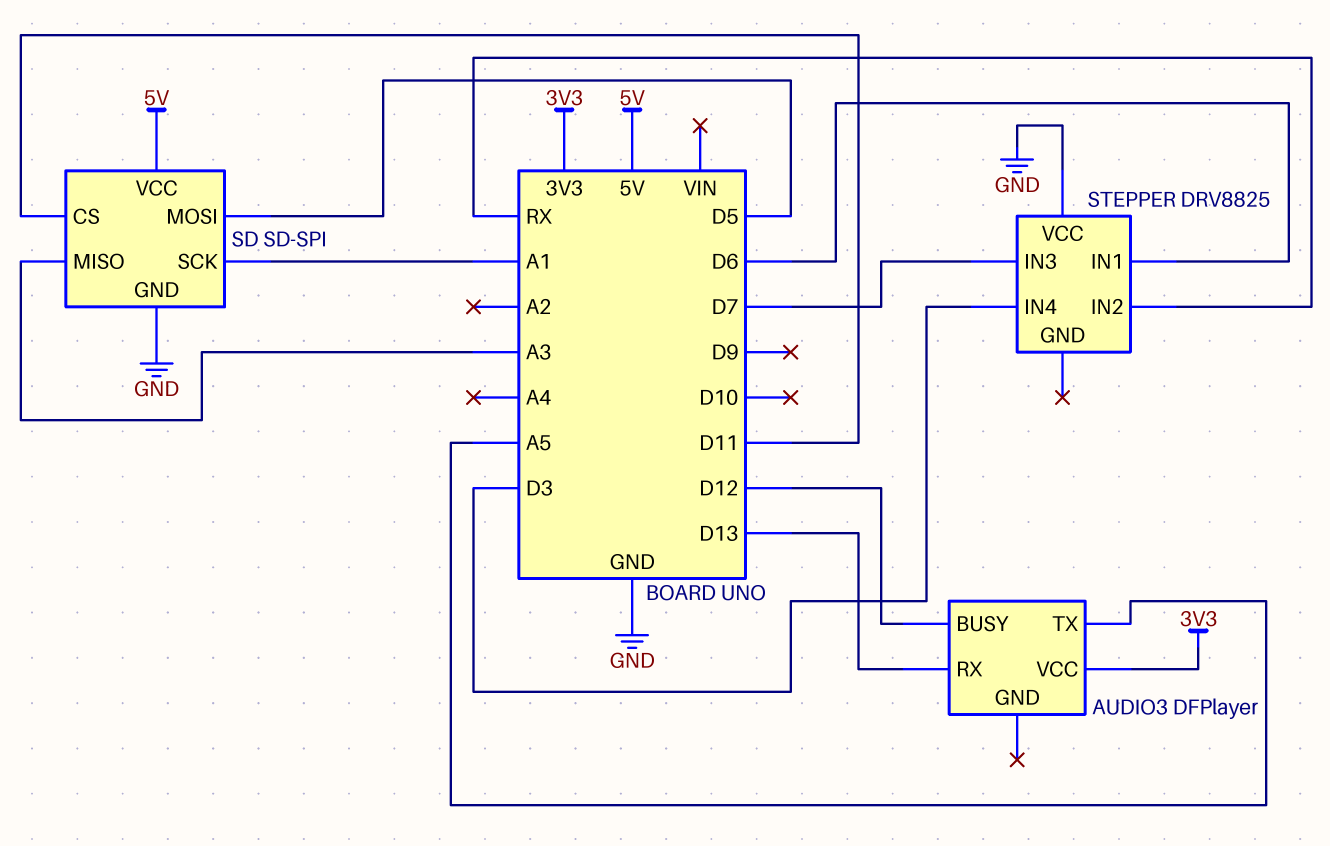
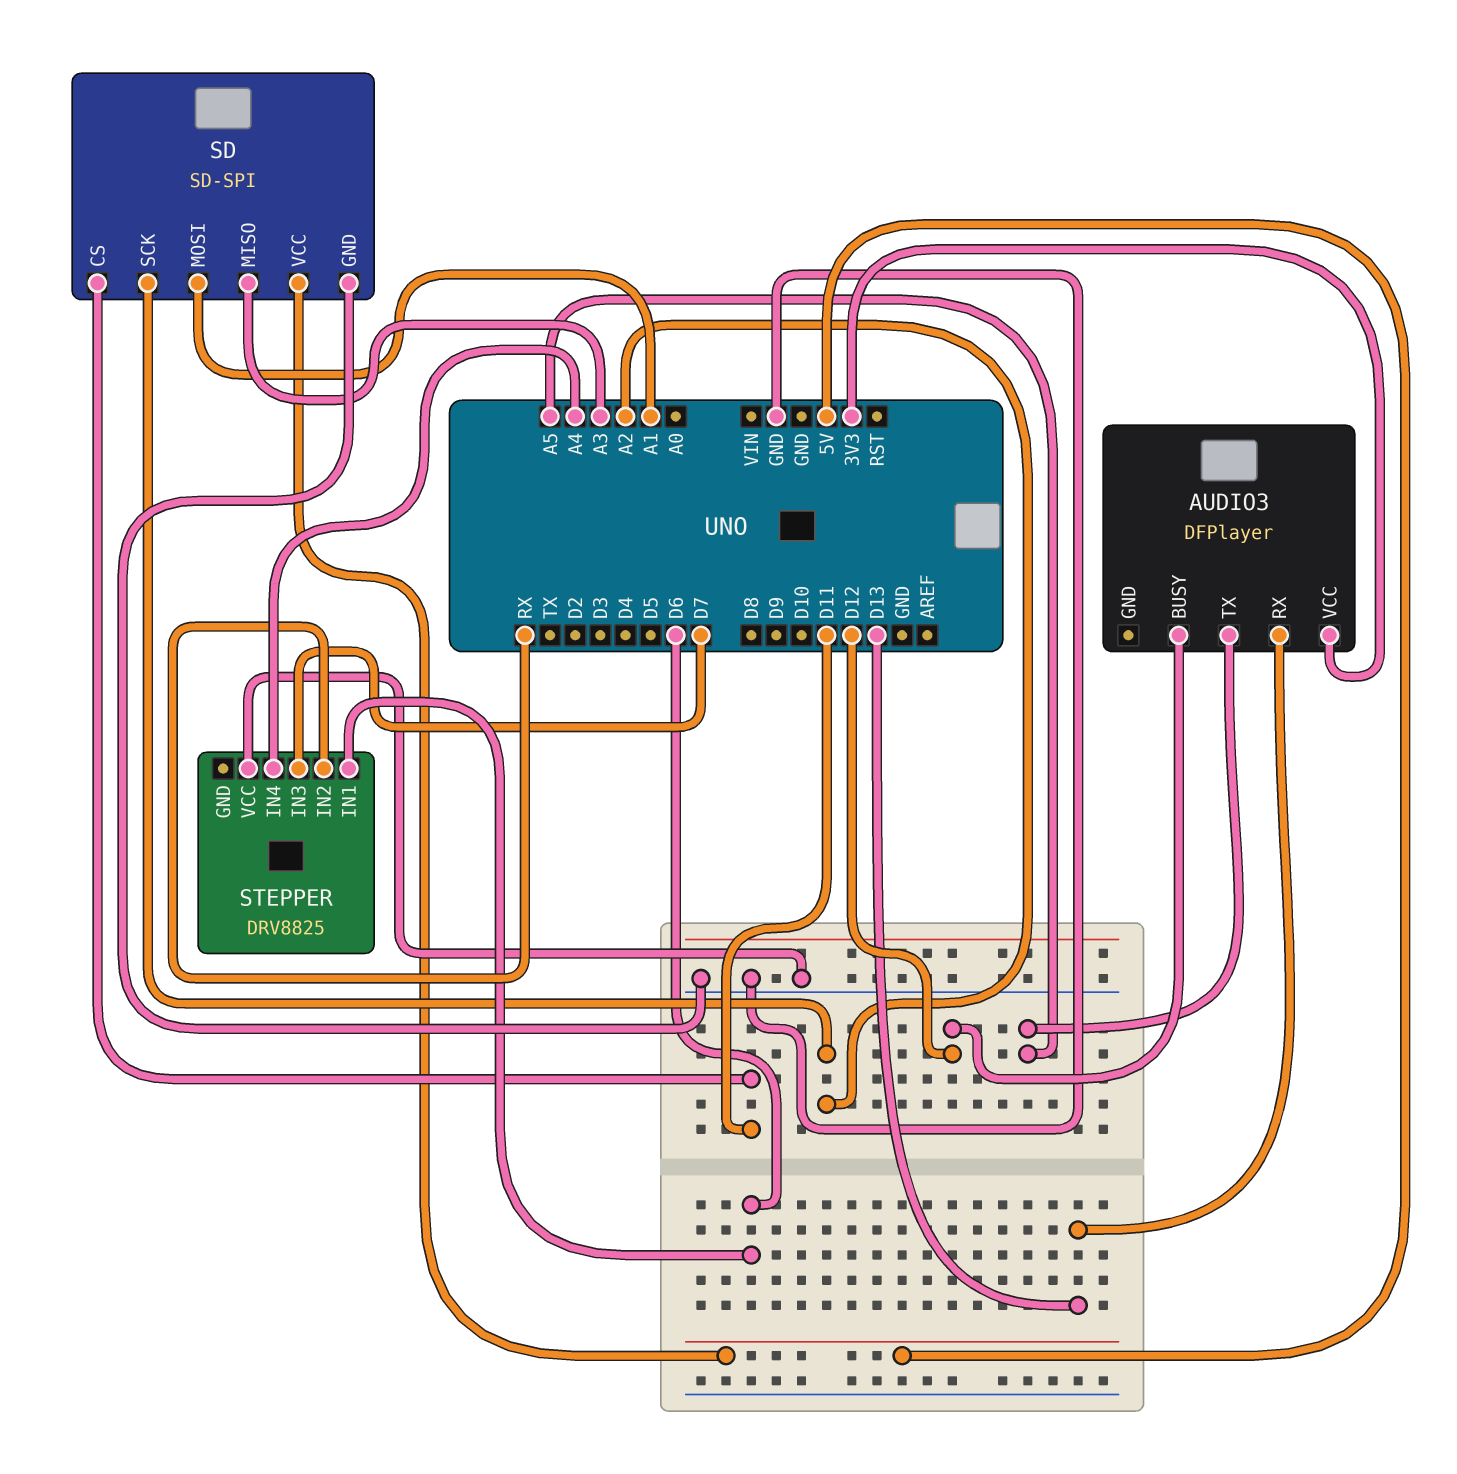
SD pin MOSI: D5 -> A1
SD pin SCK: A1 -> A2
STEPPER pin IN4: D3 -> A4

